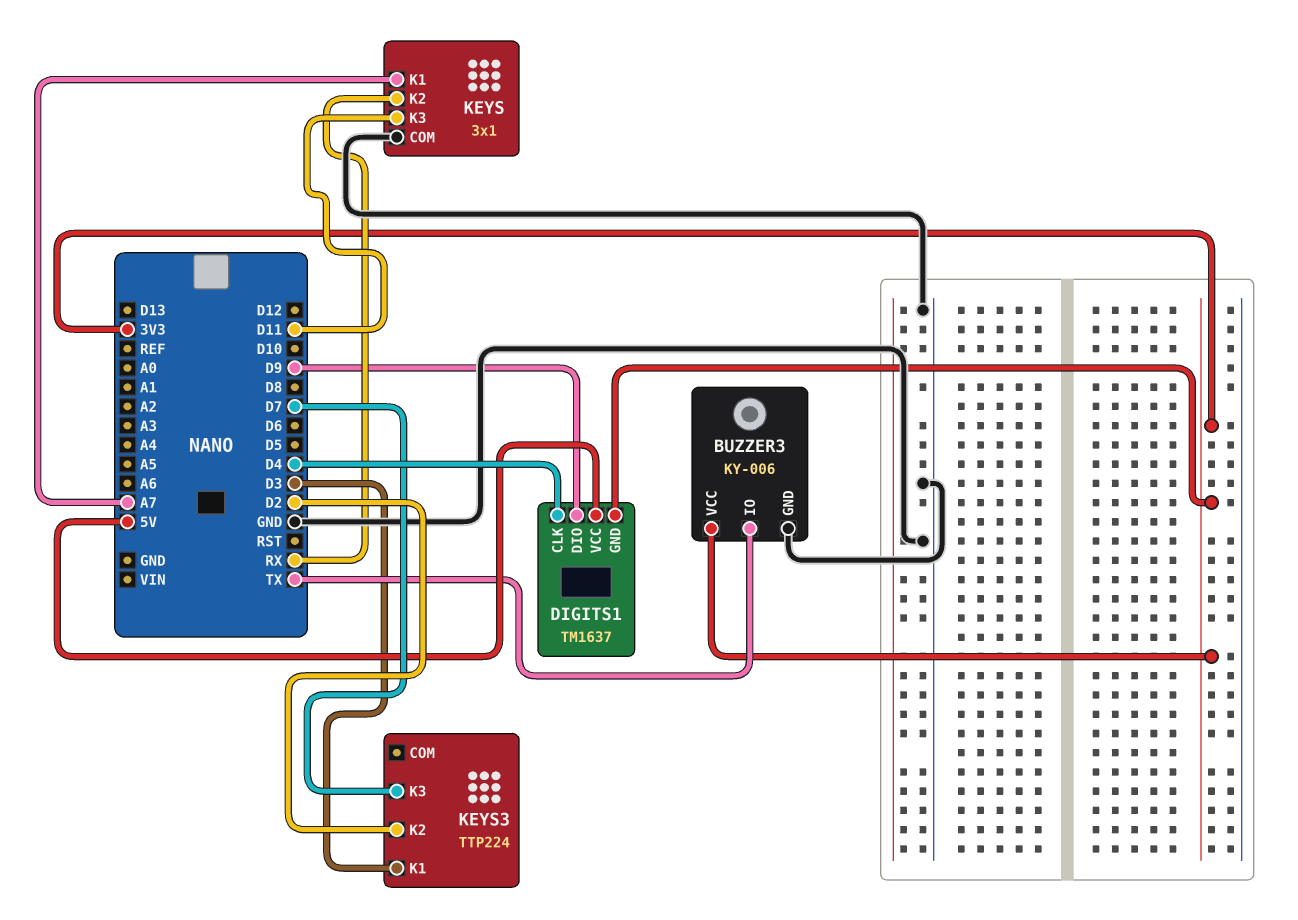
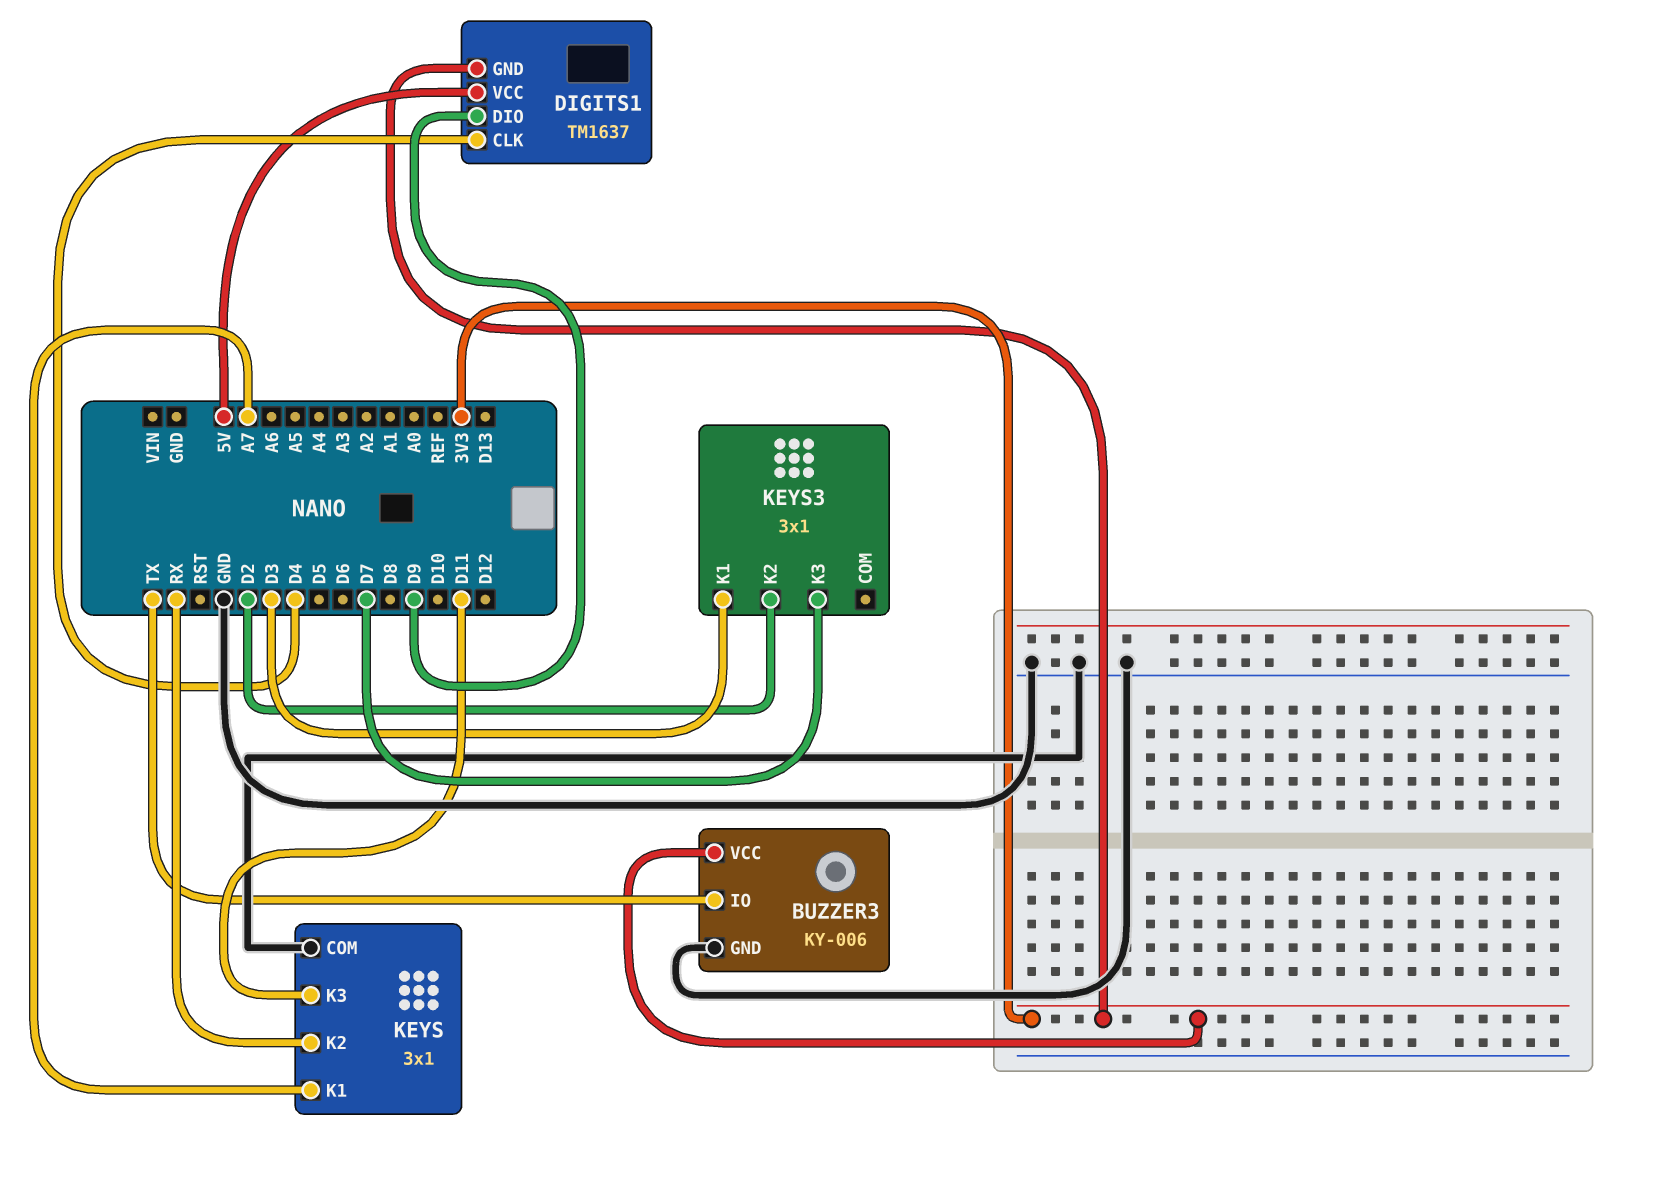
KEYS3: TTP224 -> 3x1

